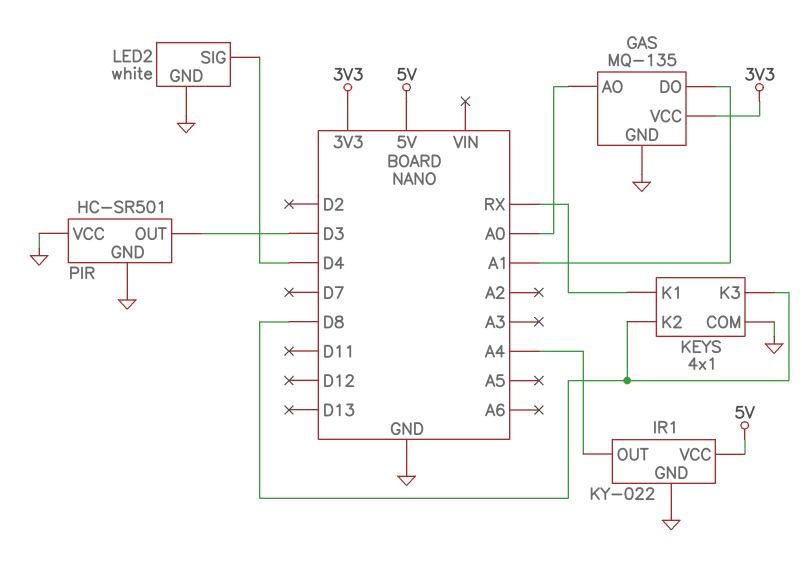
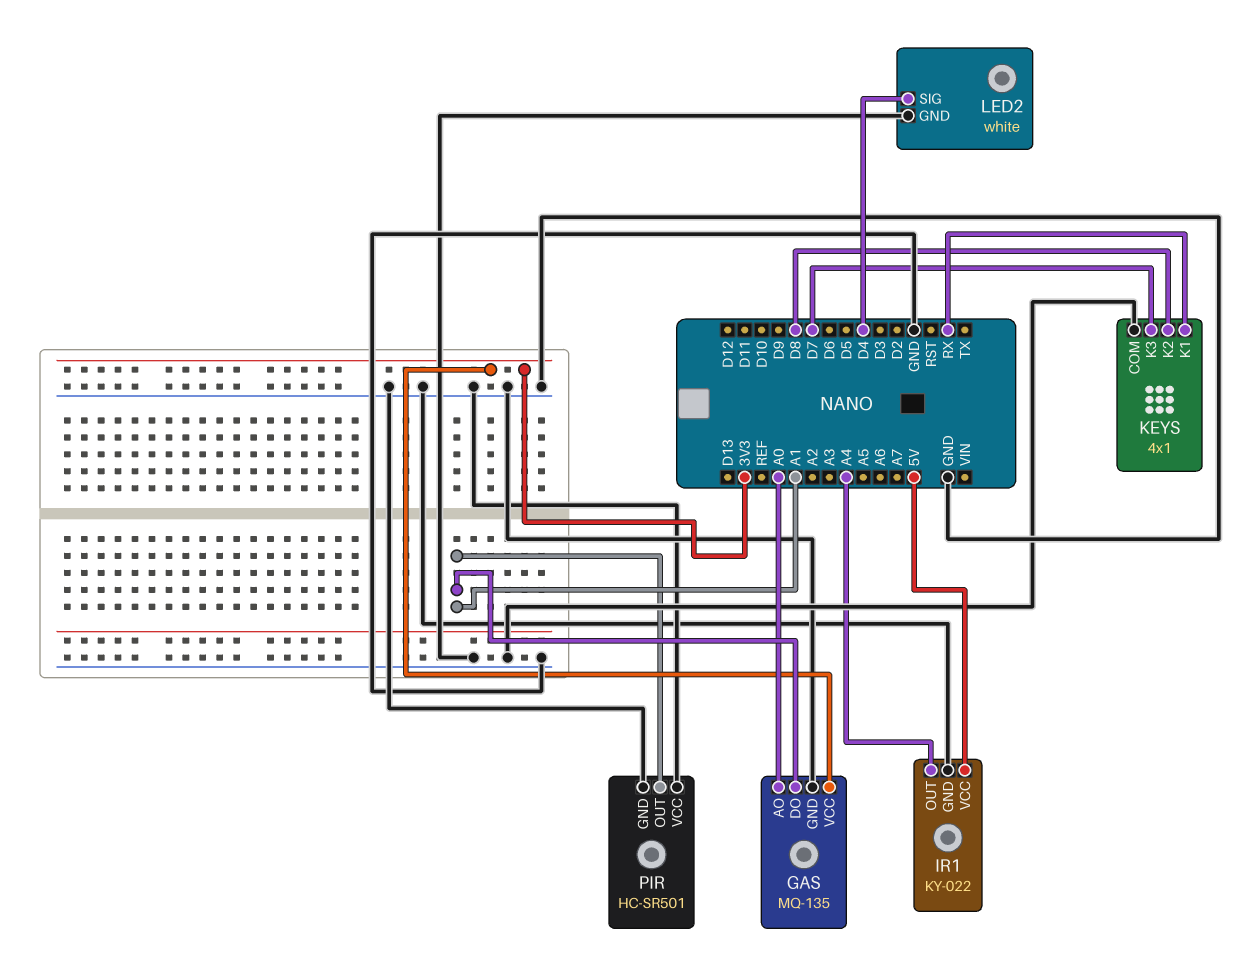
KEYS pin K3: D8 -> D7
PIR pin OUT: D3 -> A1

